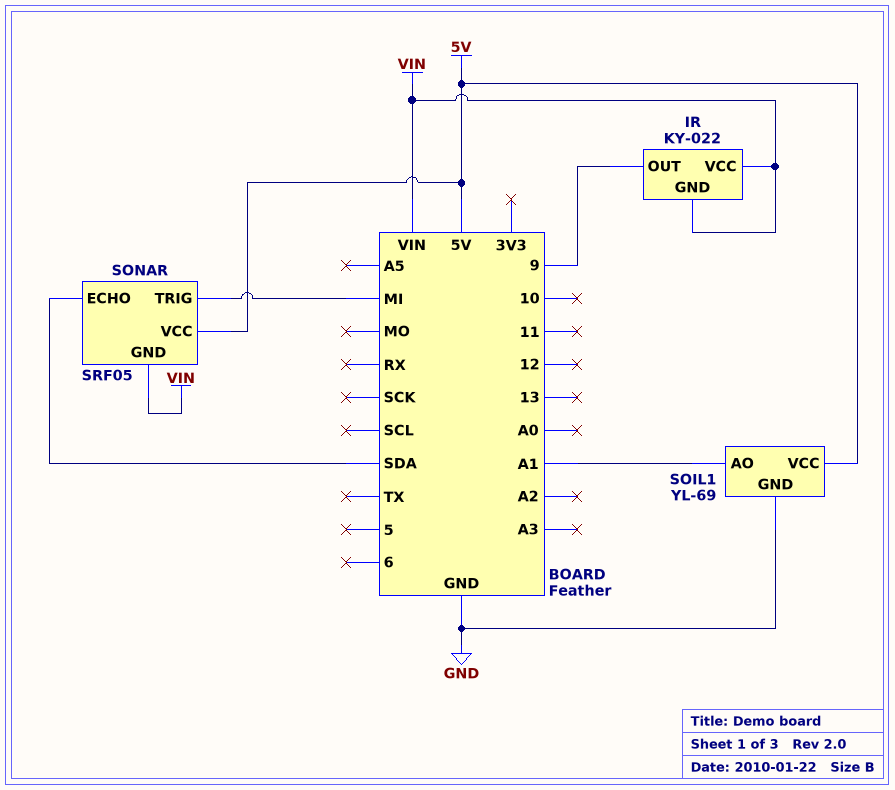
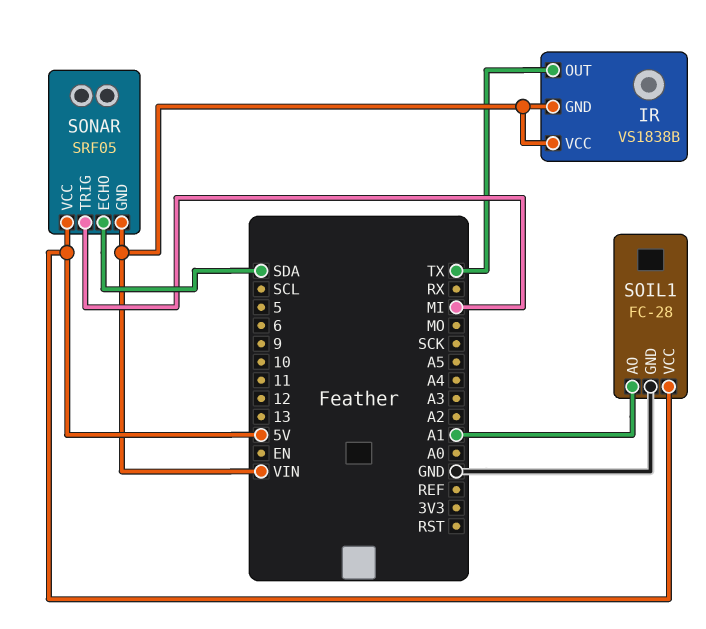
IR: KY-022 -> VS1838B
IR pin OUT: 9 -> TX
SOIL1: YL-69 -> FC-28

